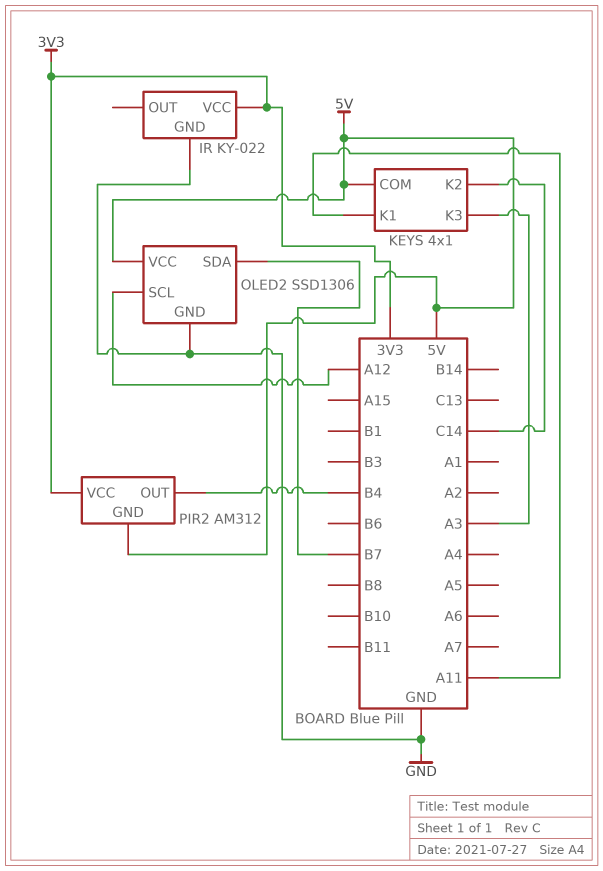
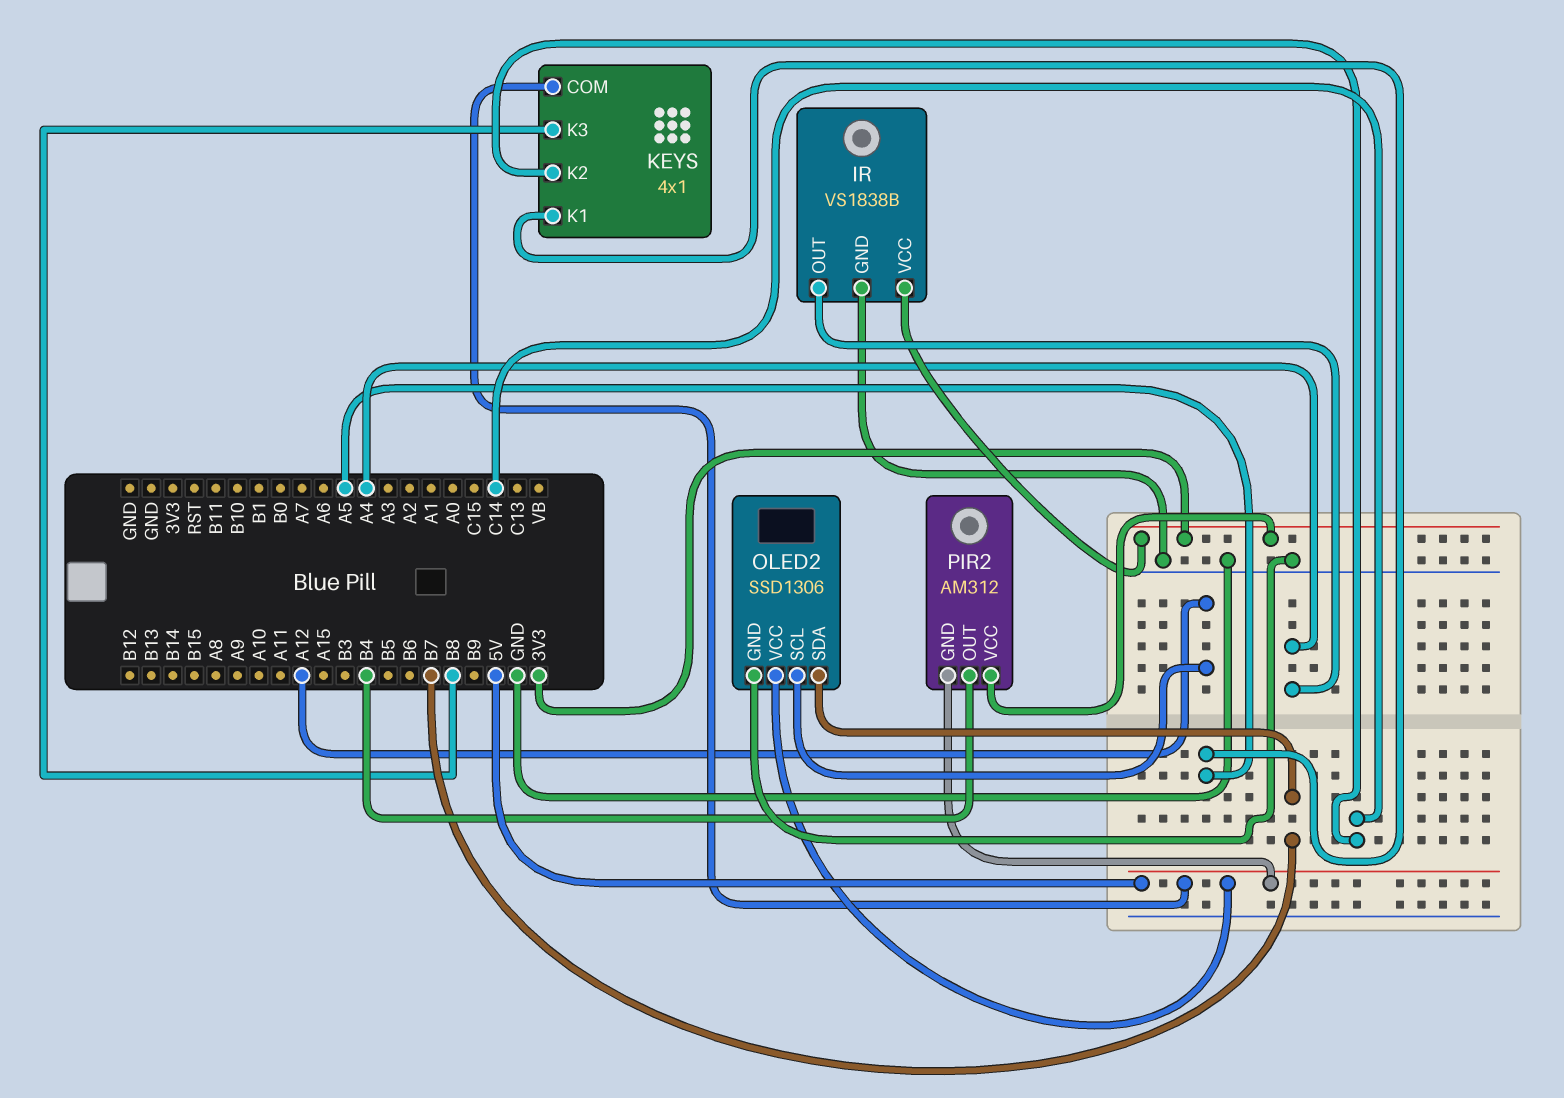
IR: KY-022 -> VS1838B
IR pin OUT: none -> A4
KEYS pin K1: A11 -> A5
KEYS pin K3: A3 -> B8

